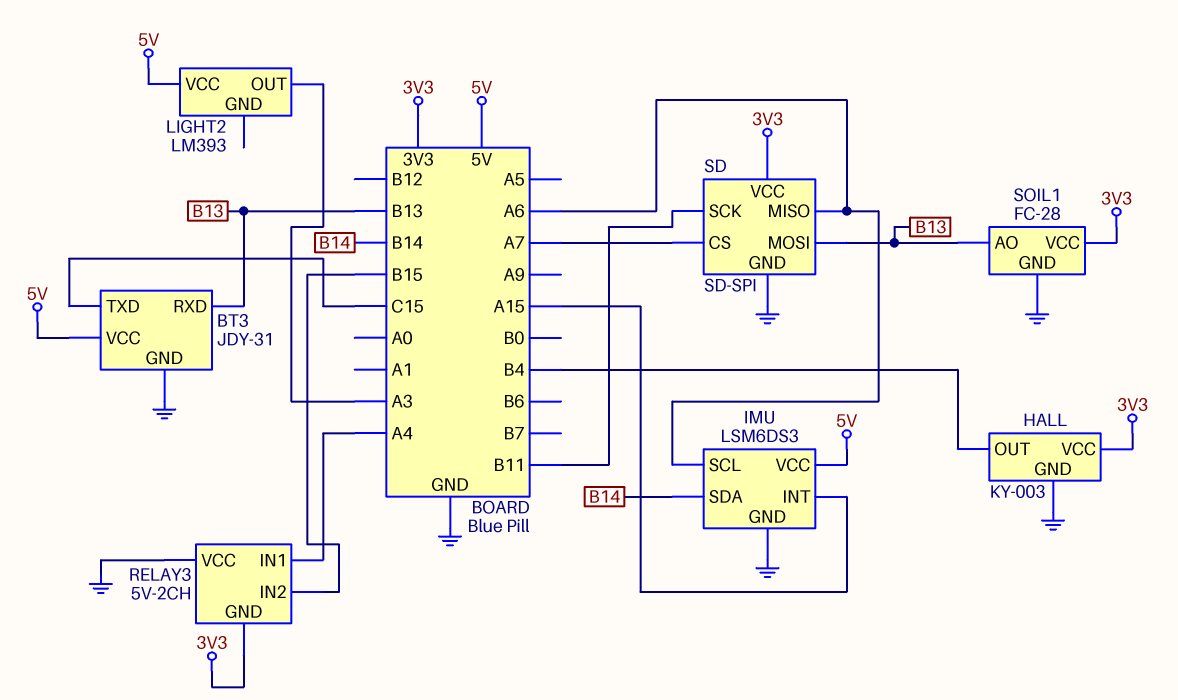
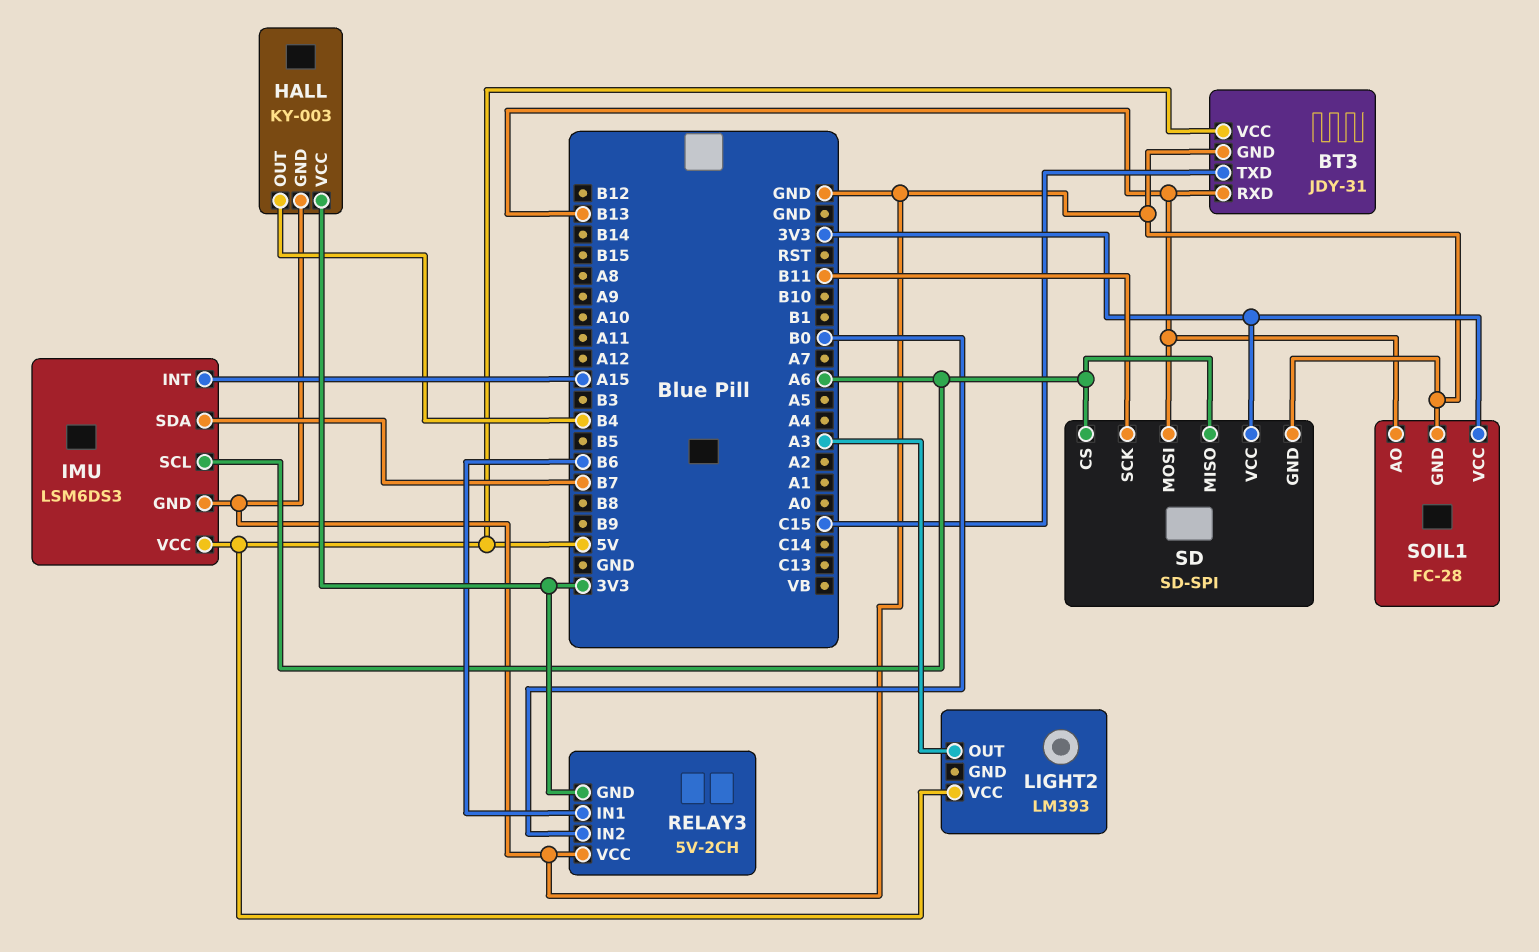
IMU pin SDA: B14 -> B7
RELAY3 pin IN1: A4 -> B6
RELAY3 pin IN2: B15 -> B0
SD pin CS: A7 -> A6

